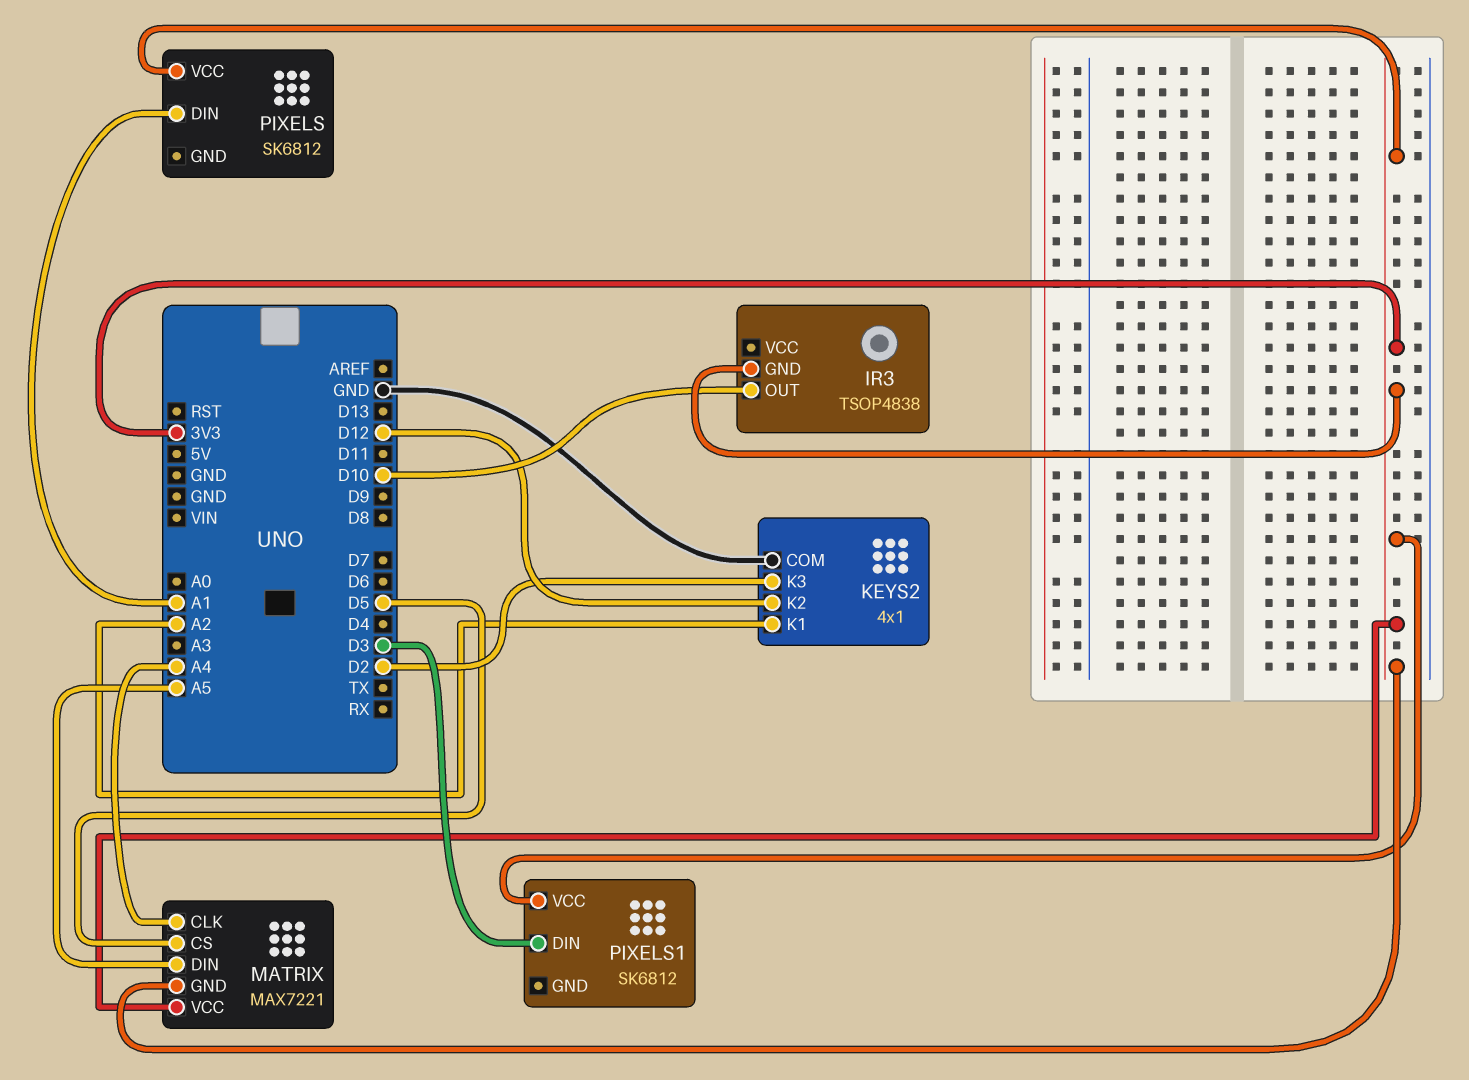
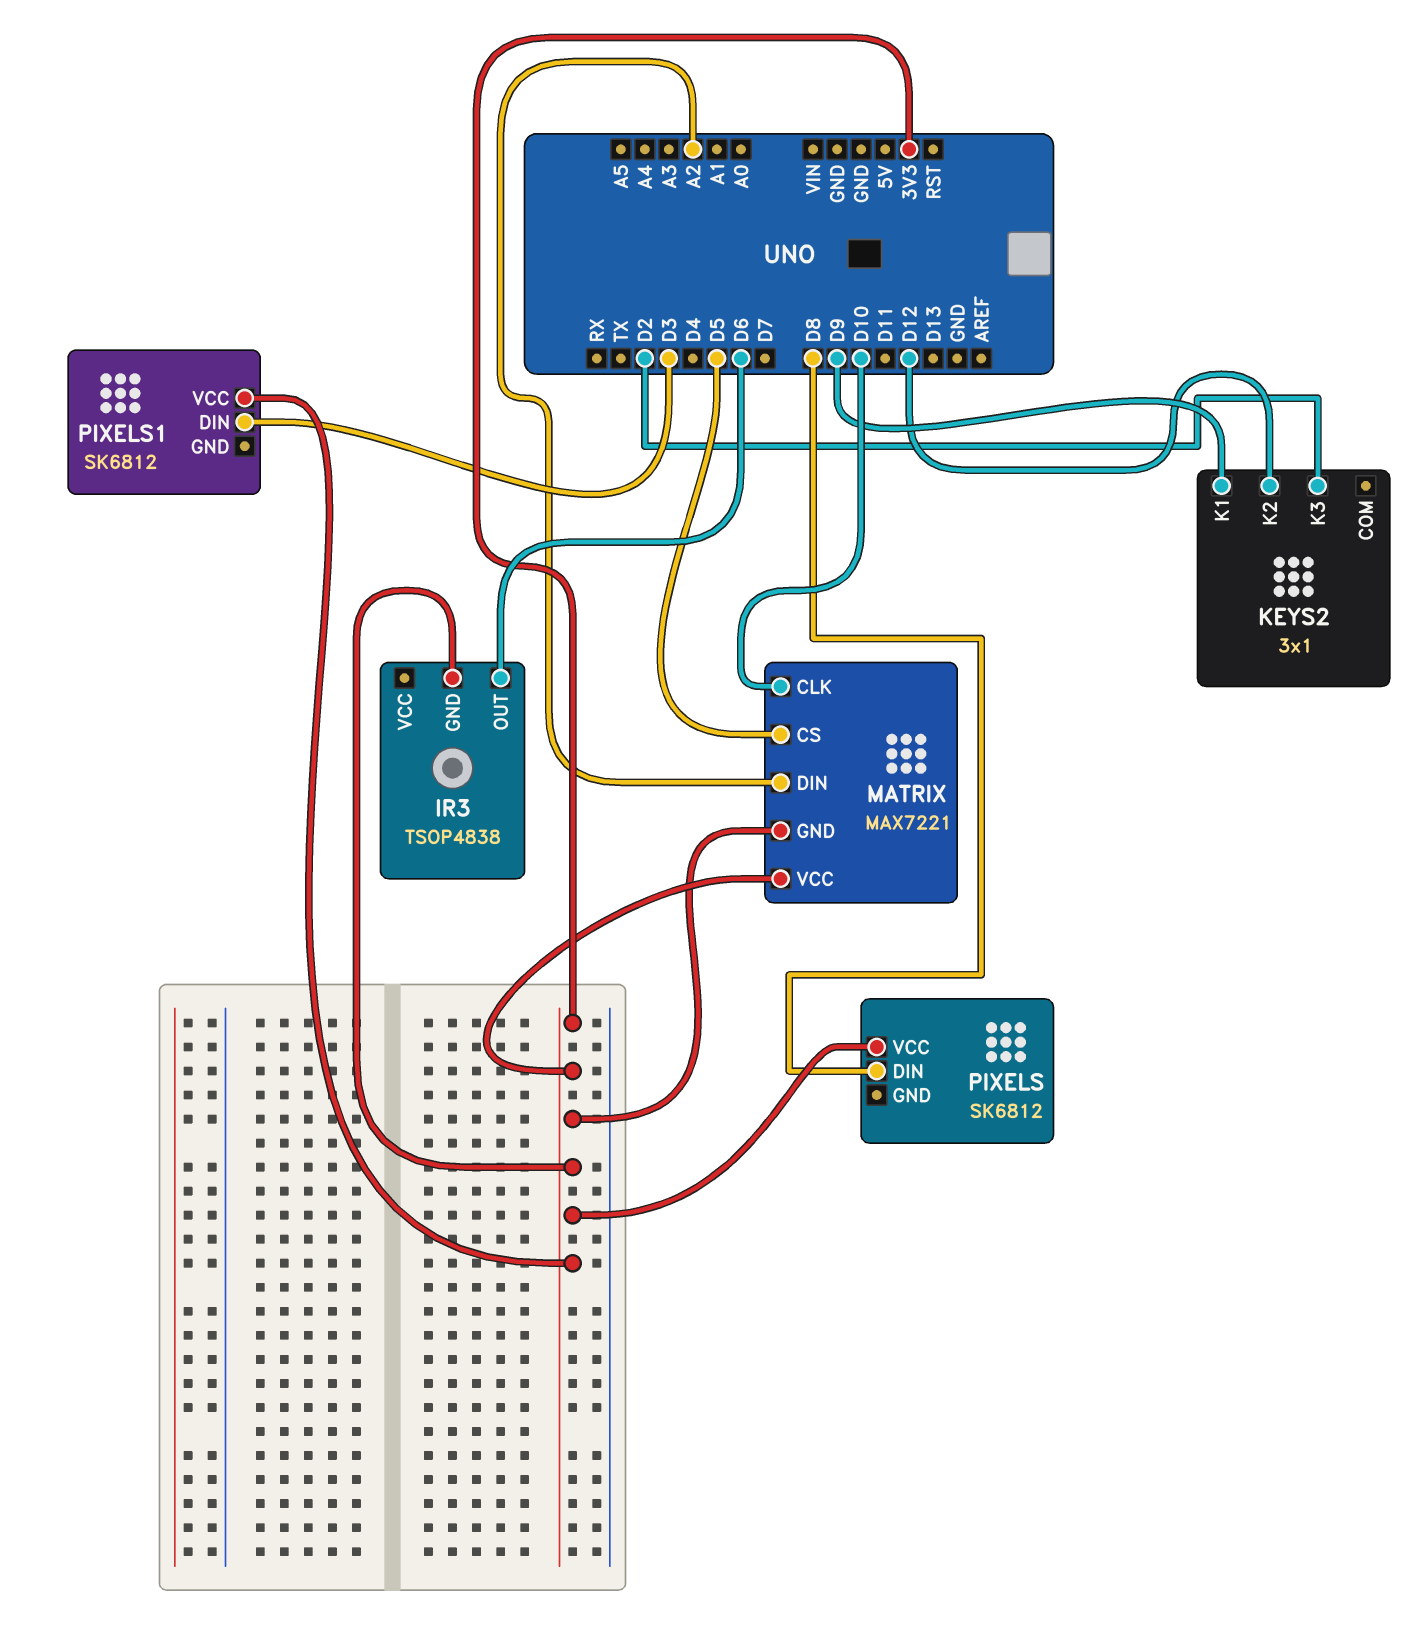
IR3 pin OUT: D10 -> D6
KEYS2: 4x1 -> 3x1
KEYS2 pin COM: GND -> none
KEYS2 pin K1: A2 -> D9
MATRIX pin CLK: A4 -> D10
MATRIX pin DIN: A5 -> A2
PIXELS pin DIN: A1 -> D8

